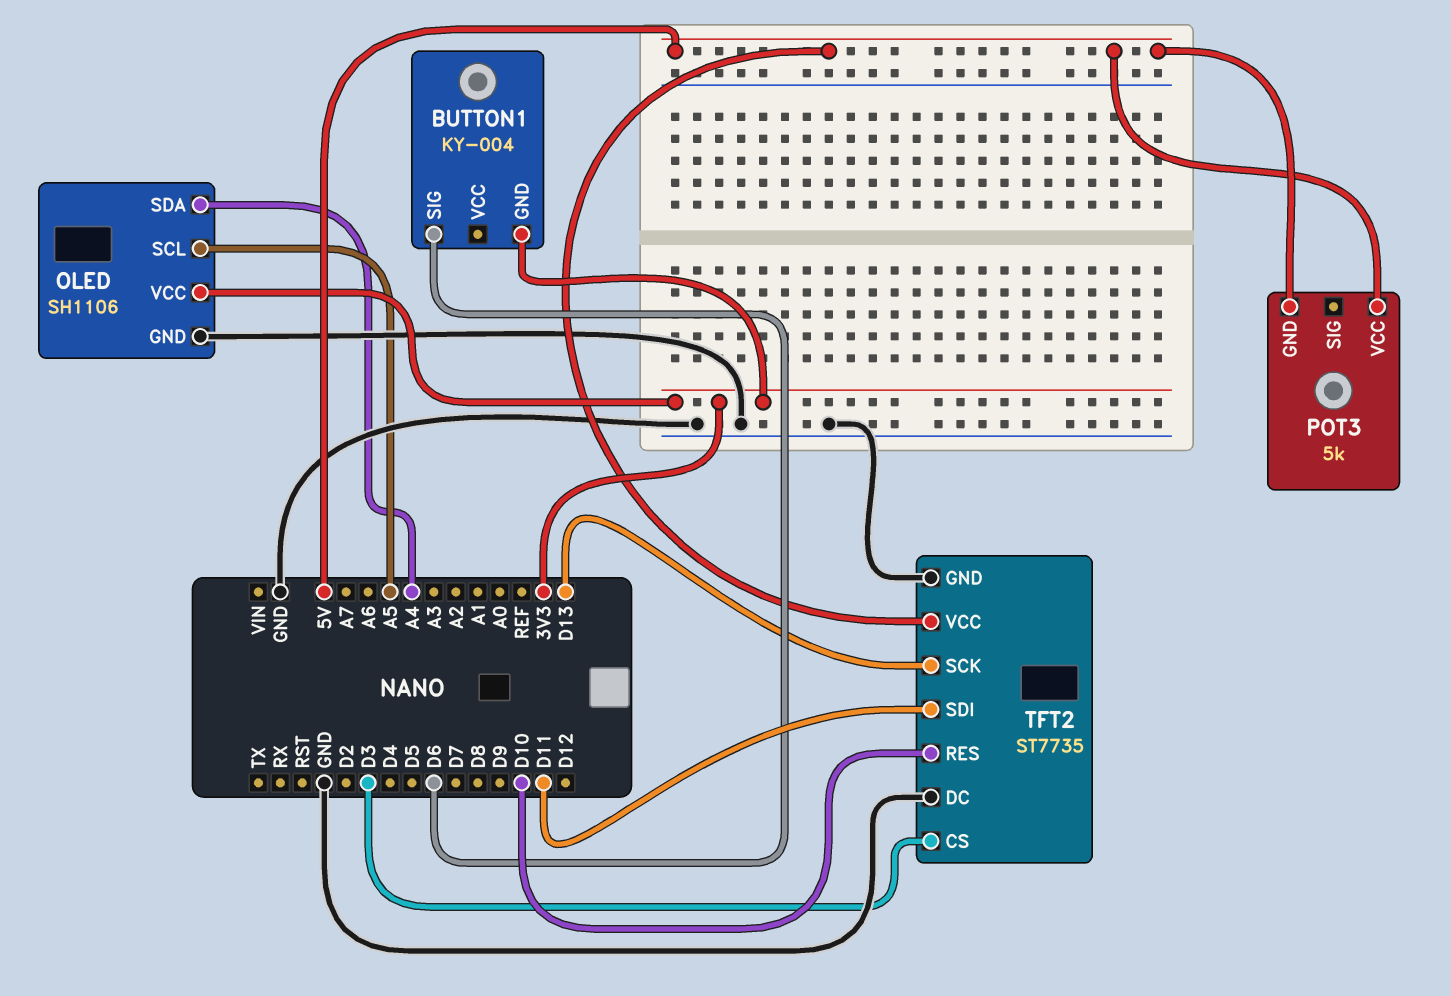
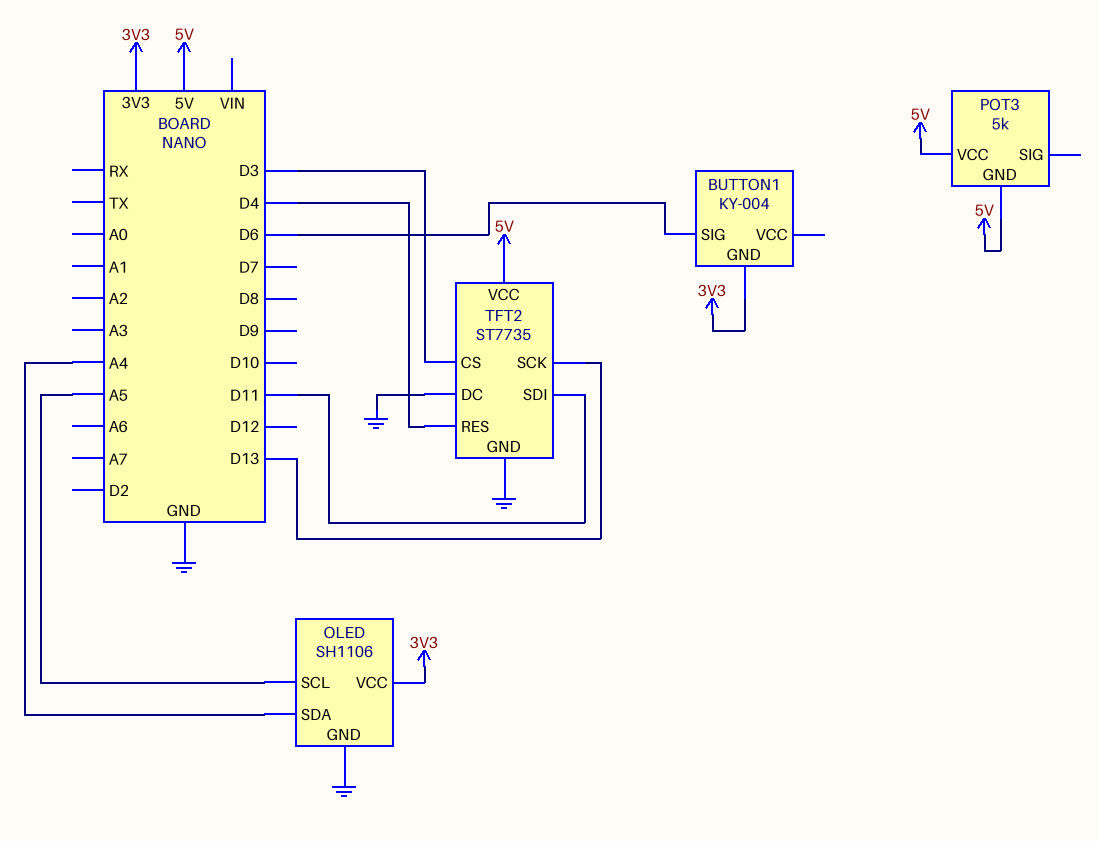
TFT2 pin RES: D10 -> D4

